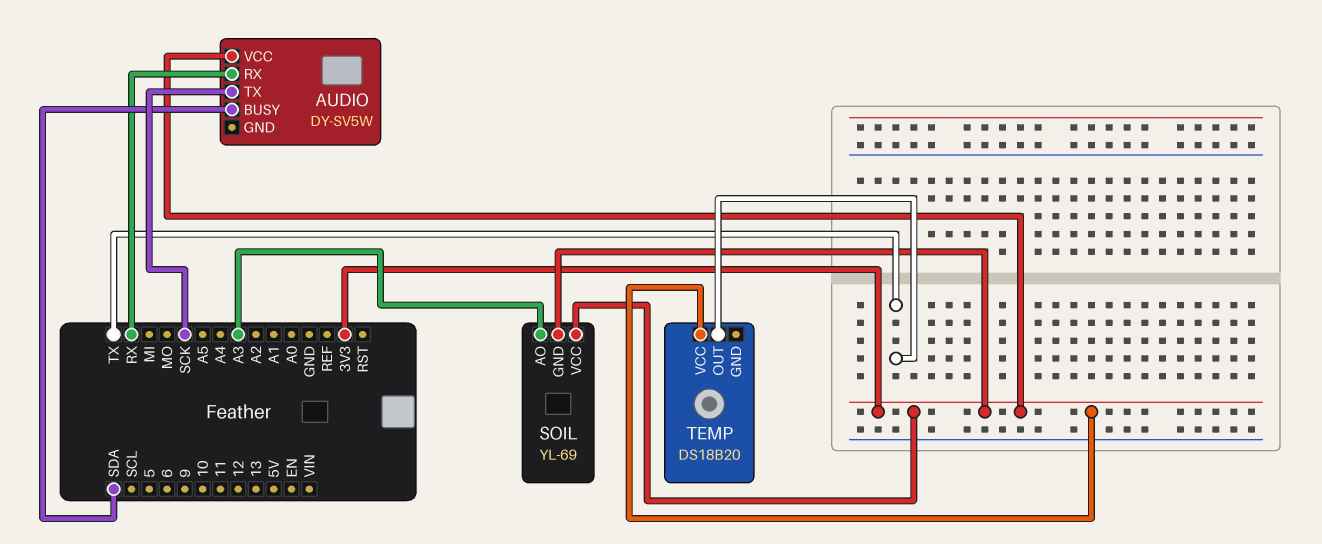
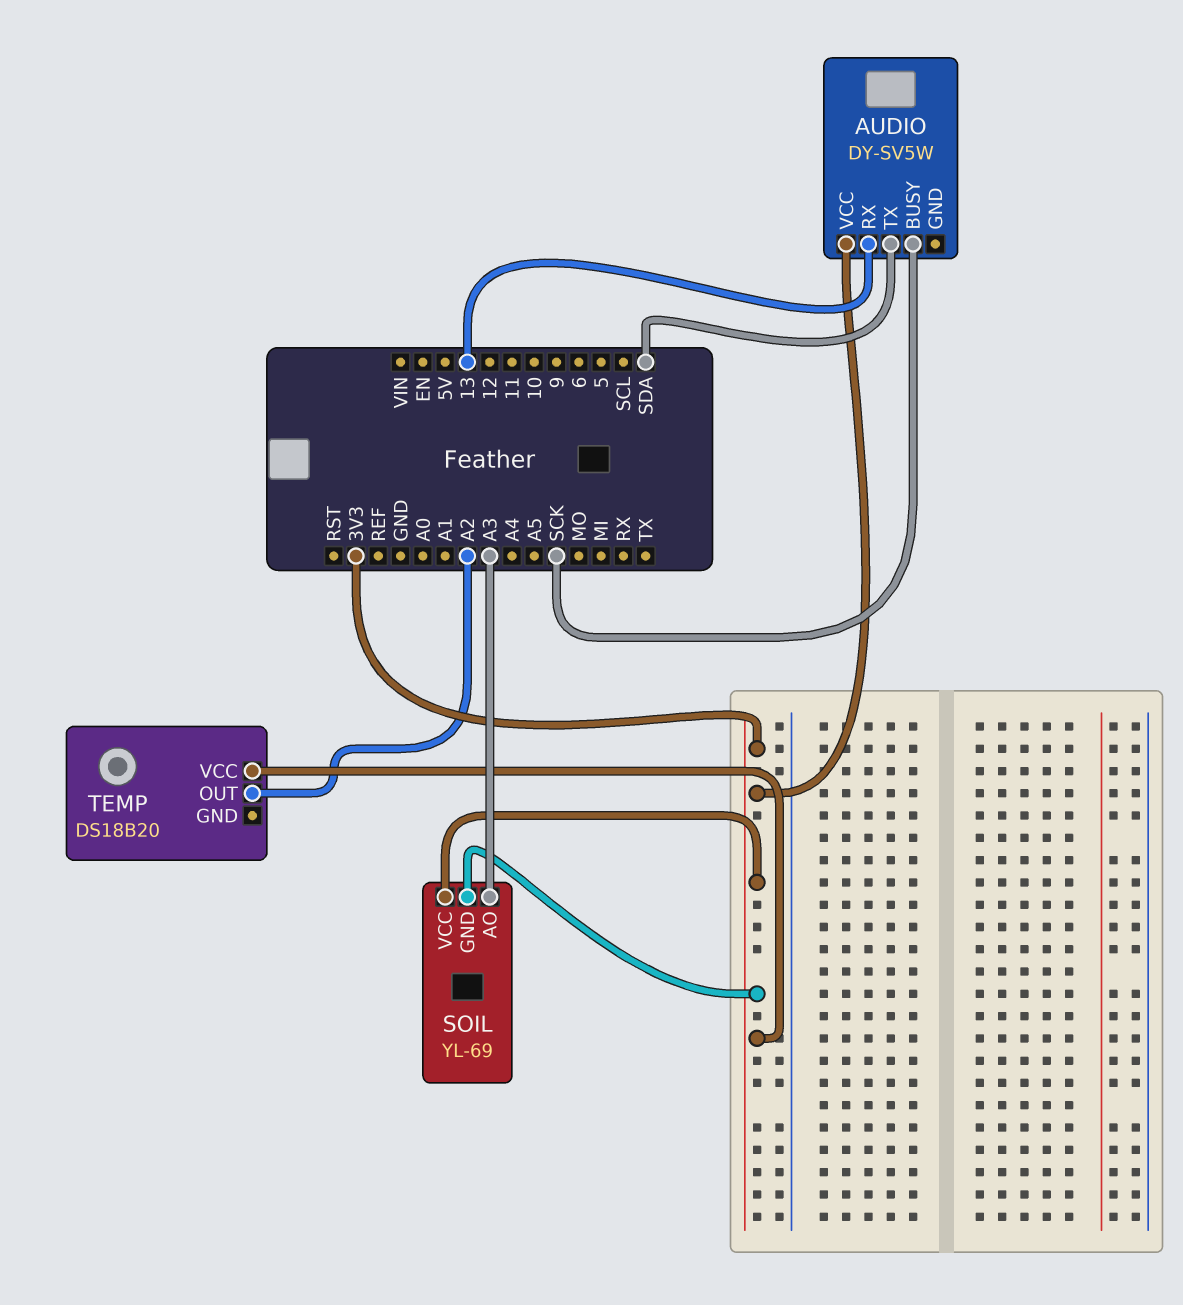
AUDIO pin BUSY: SDA -> SCK
AUDIO pin RX: RX -> 13
AUDIO pin TX: SCK -> SDA
TEMP pin OUT: TX -> A2

